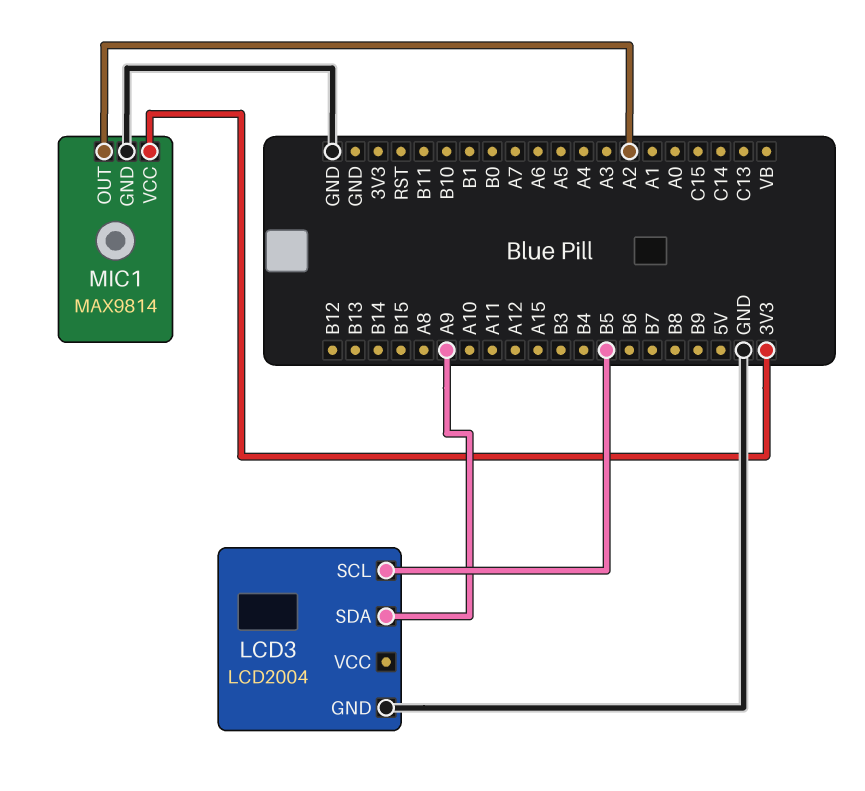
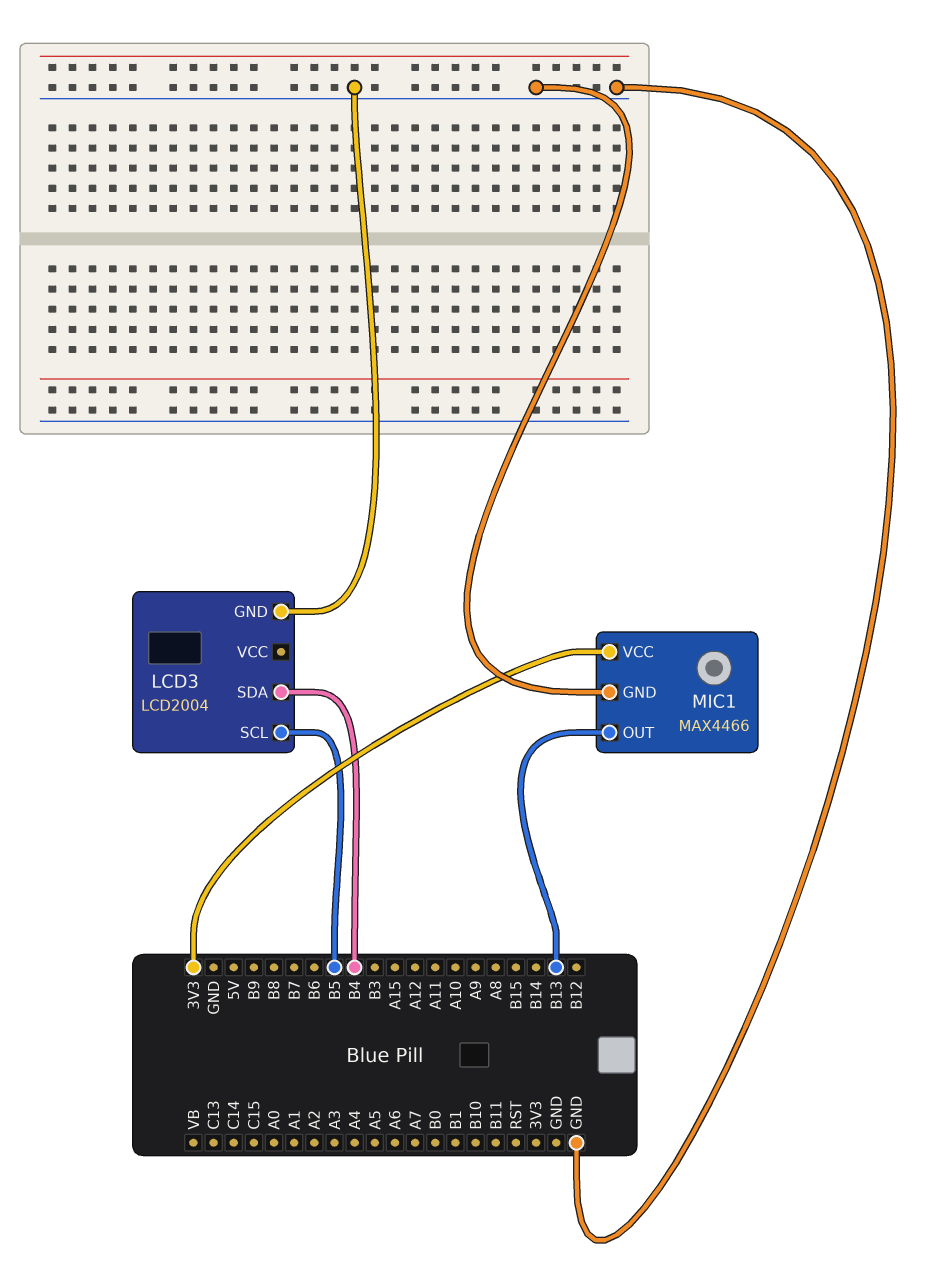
LCD3 pin SDA: A9 -> B4
MIC1: MAX9814 -> MAX4466
MIC1 pin OUT: A2 -> B13

